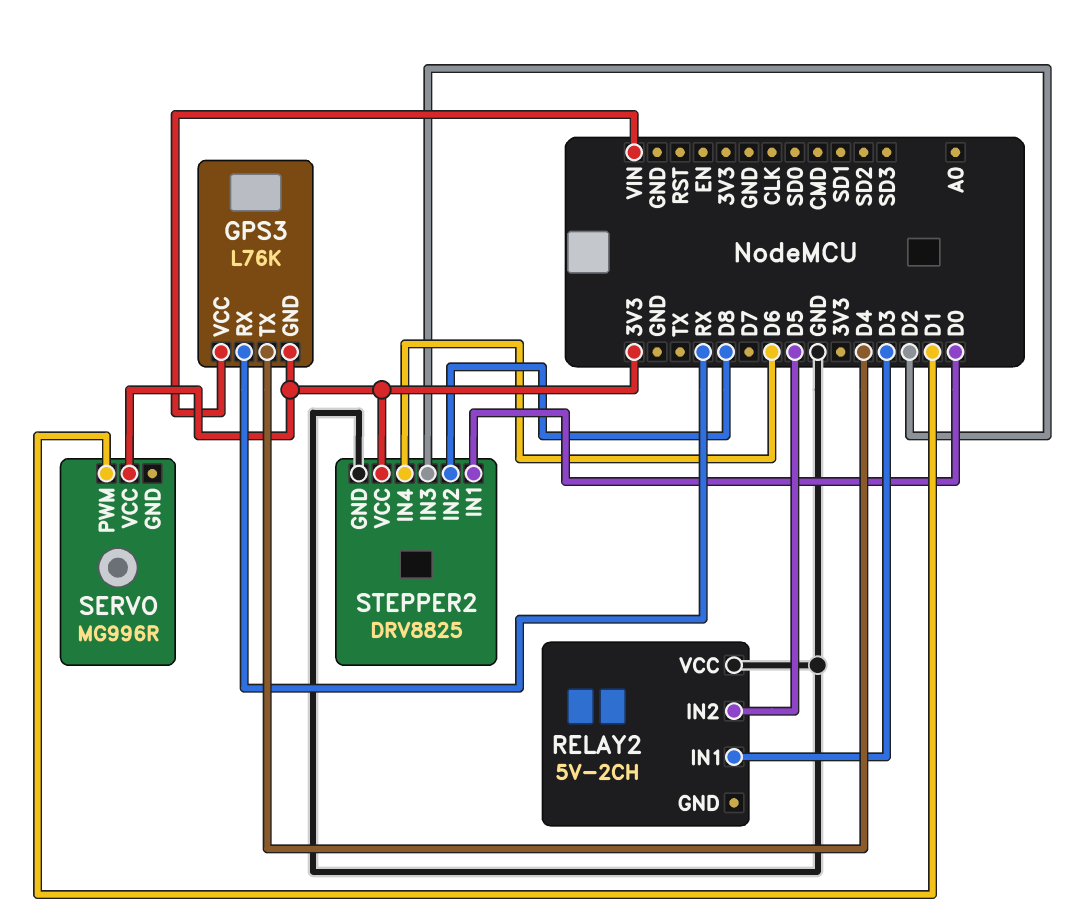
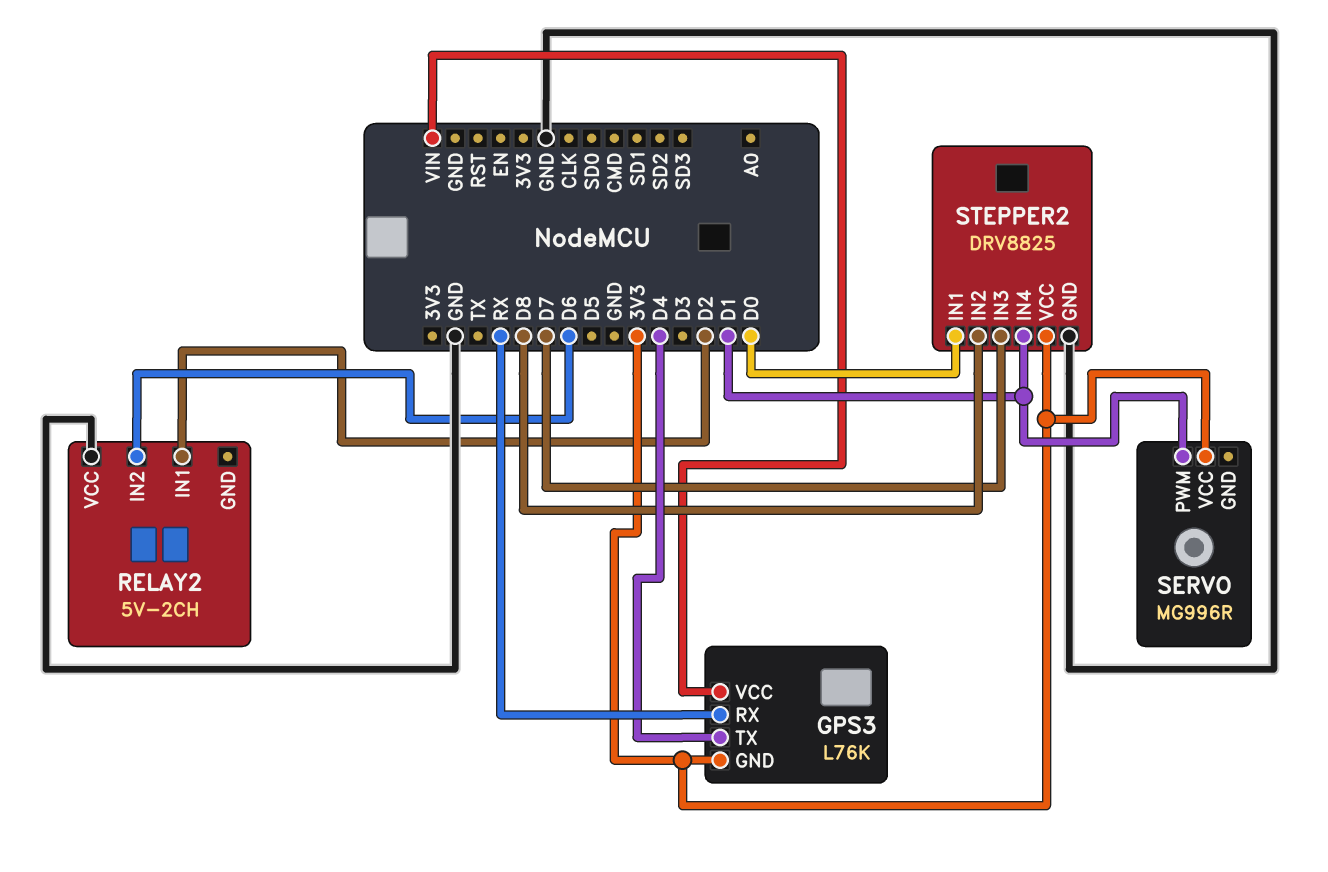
RELAY2 pin IN1: D3 -> D2
RELAY2 pin IN2: D5 -> D6
STEPPER2 pin IN3: D2 -> D7
STEPPER2 pin IN4: D6 -> D1

